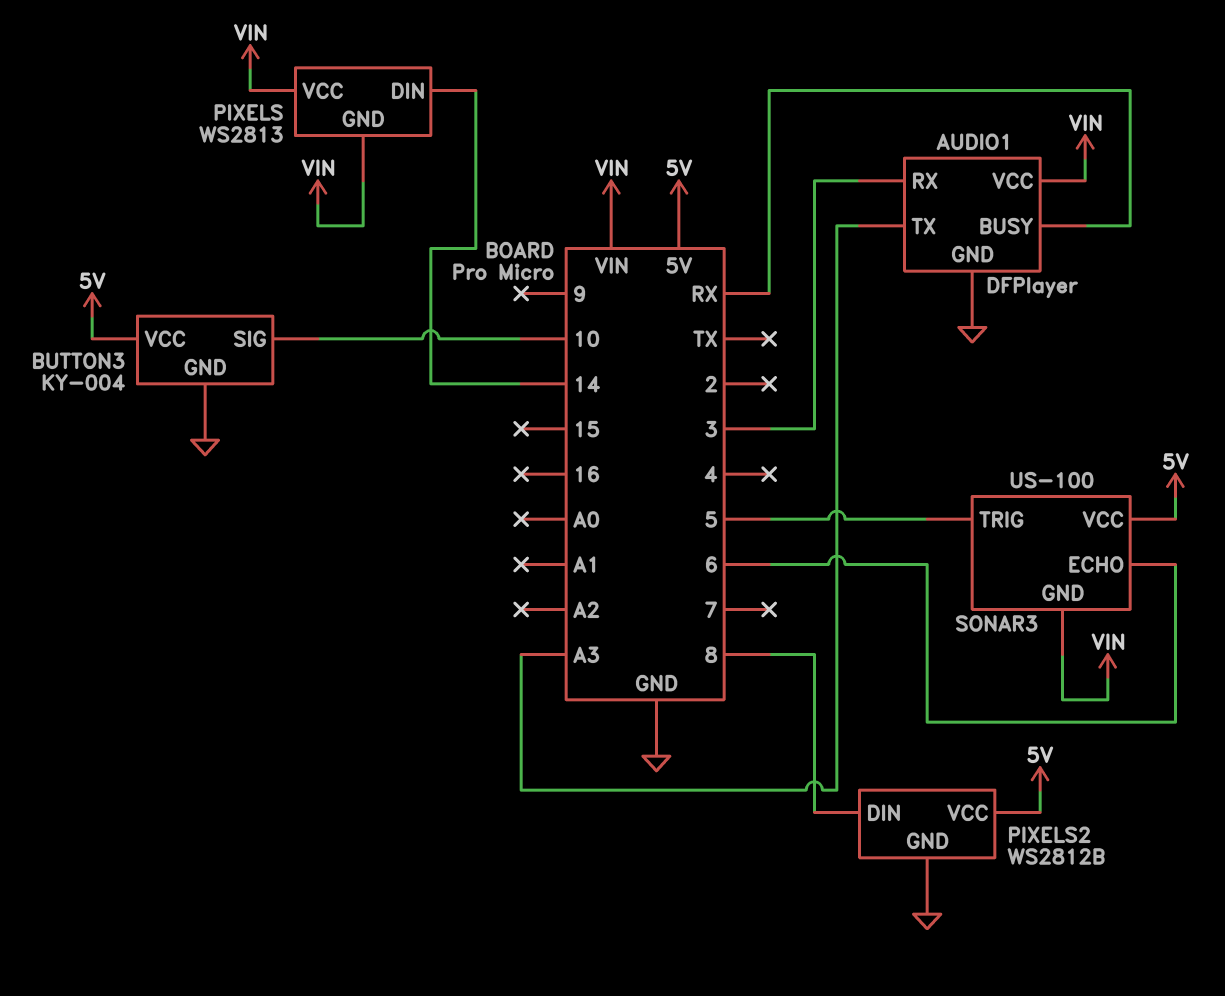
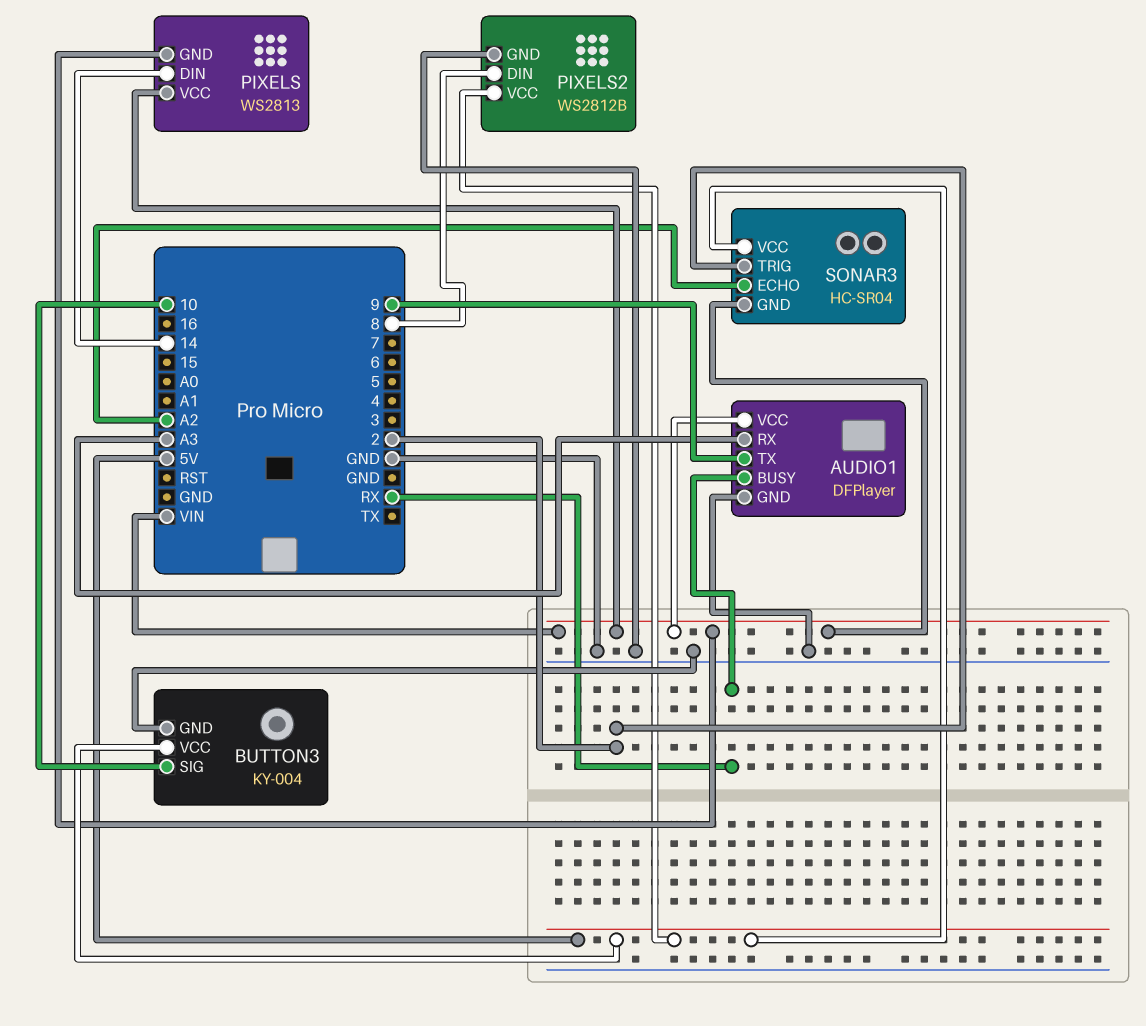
AUDIO1 pin RX: 3 -> A3
AUDIO1 pin TX: A3 -> 9
SONAR3: US-100 -> HC-SR04
SONAR3 pin ECHO: 6 -> A2
SONAR3 pin TRIG: 5 -> 2

